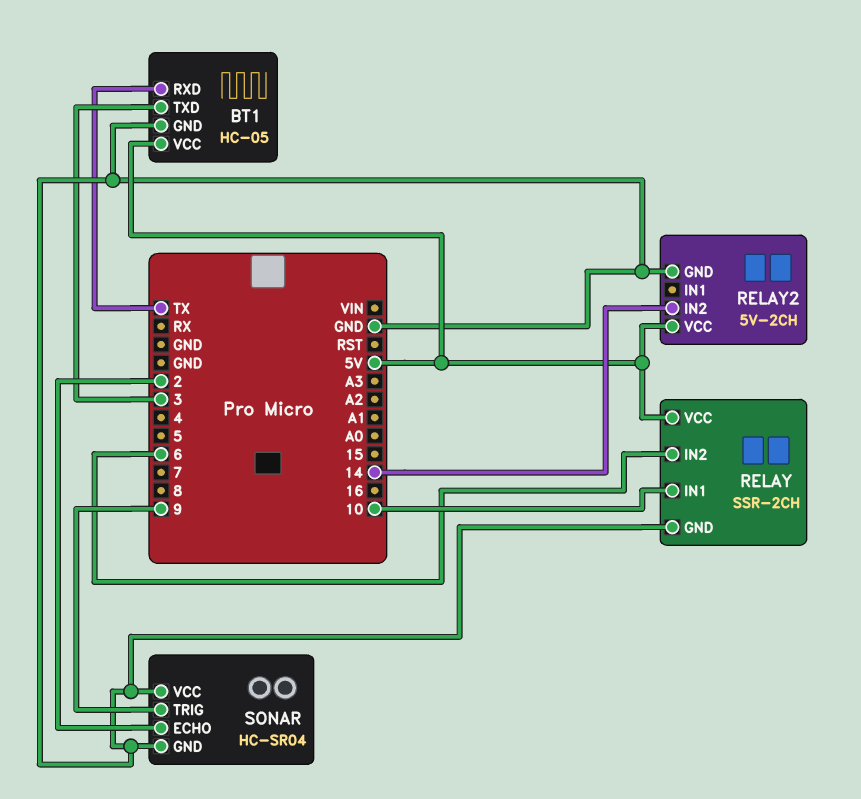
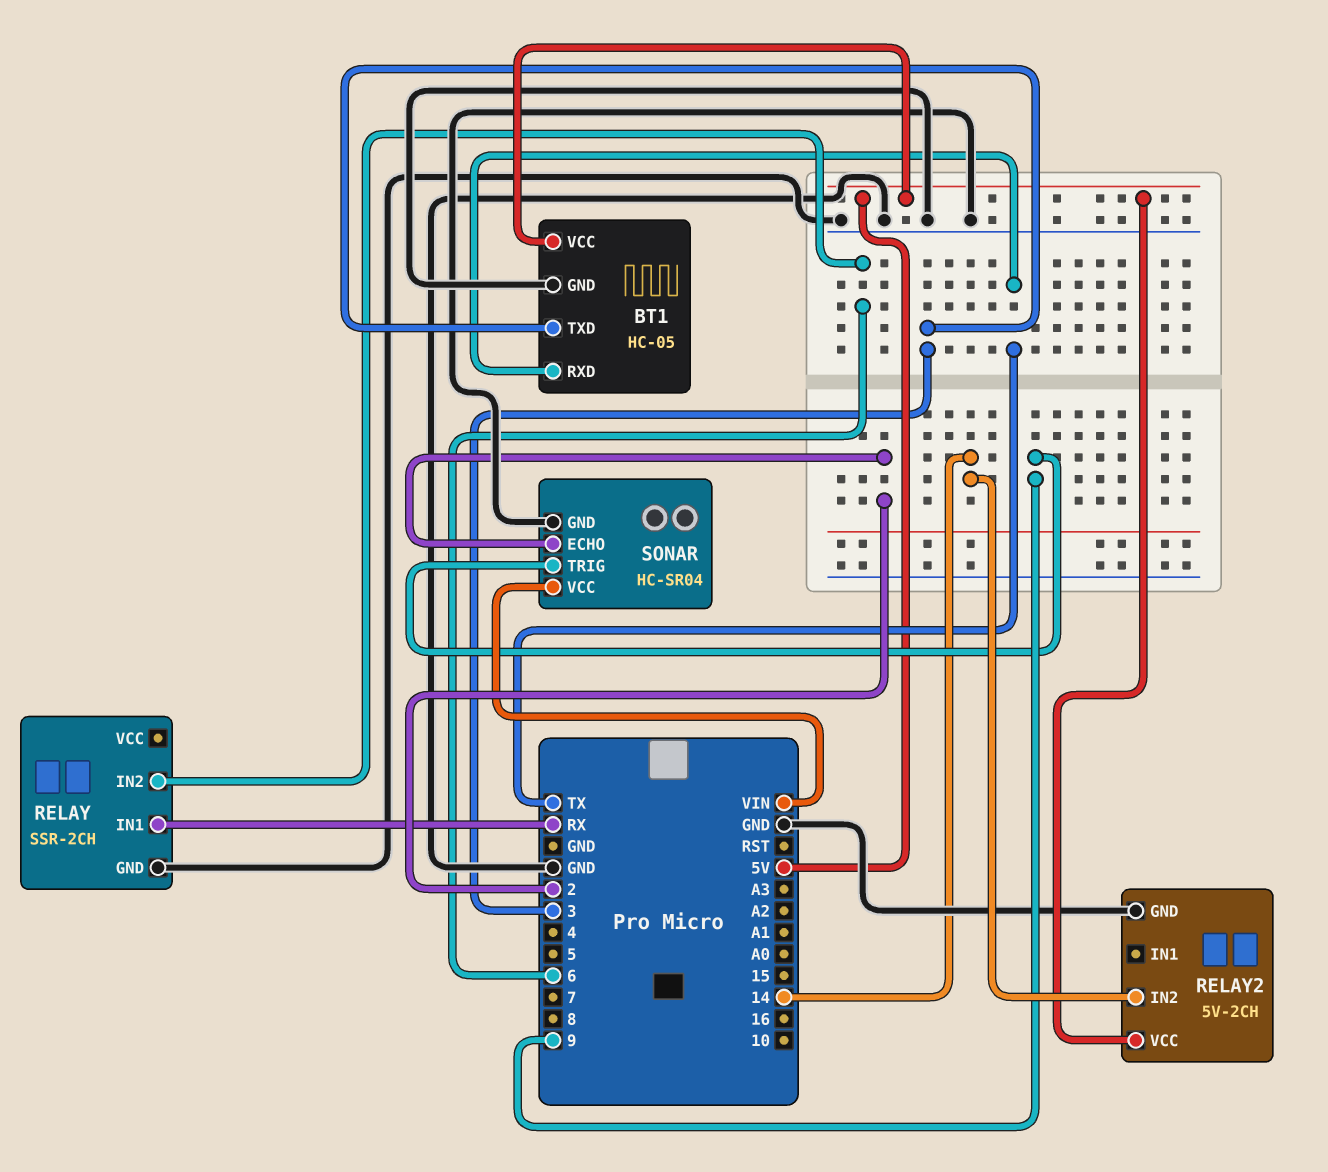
RELAY pin IN1: 10 -> RX
RELAY pin VCC: 5V -> none
SONAR pin VCC: GND -> VIN

